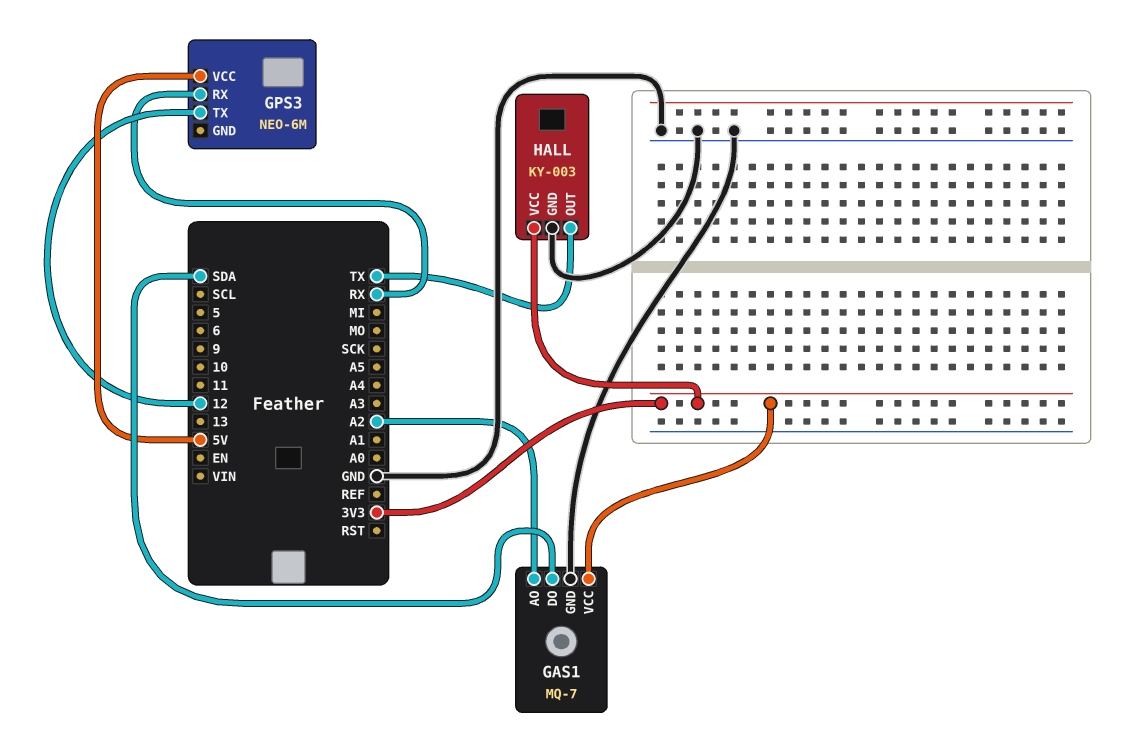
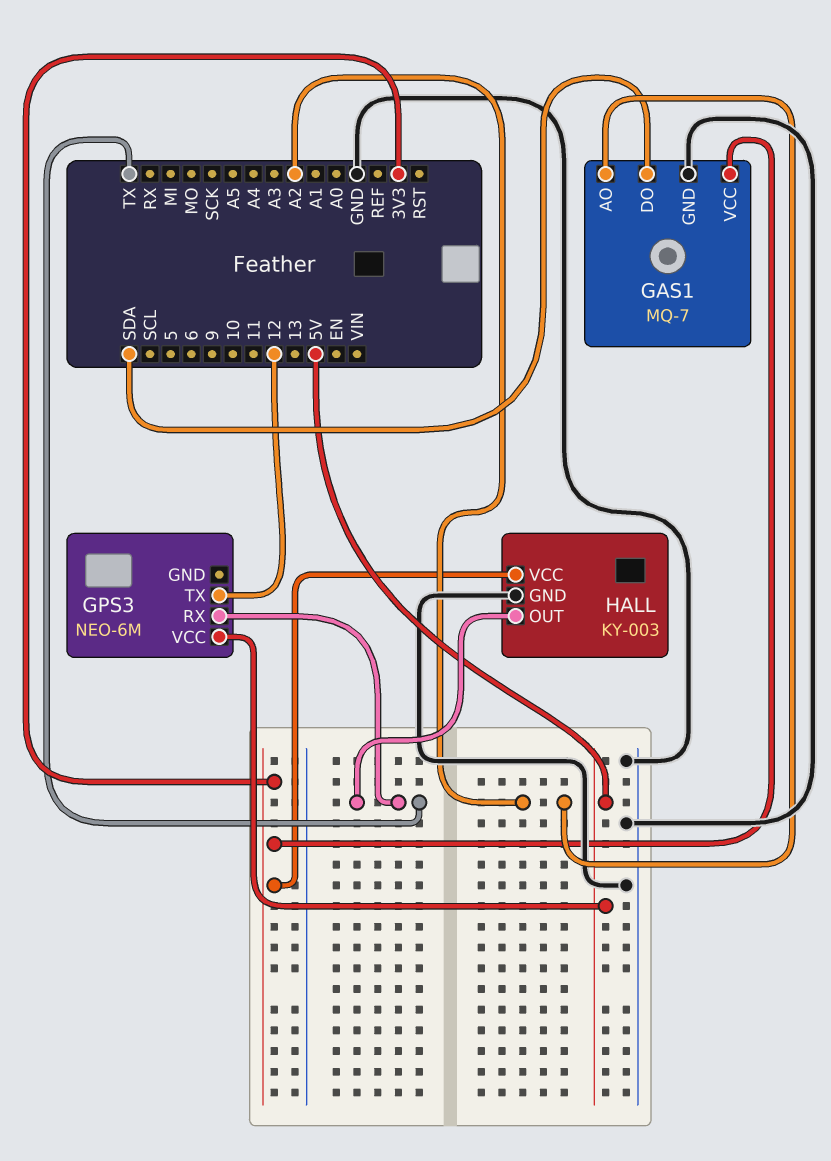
GPS3 pin RX: RX -> TX

